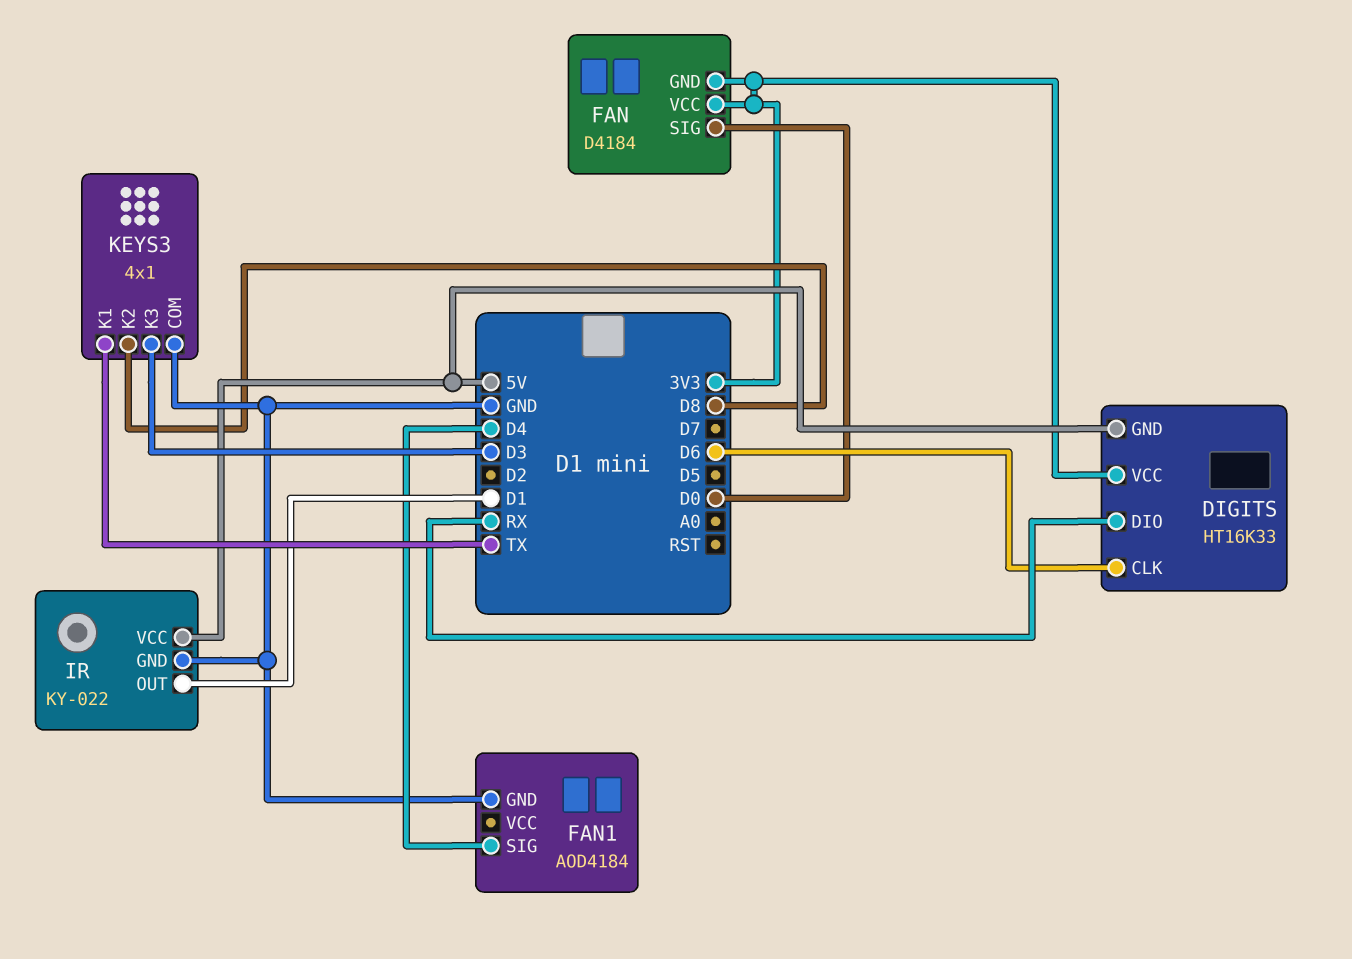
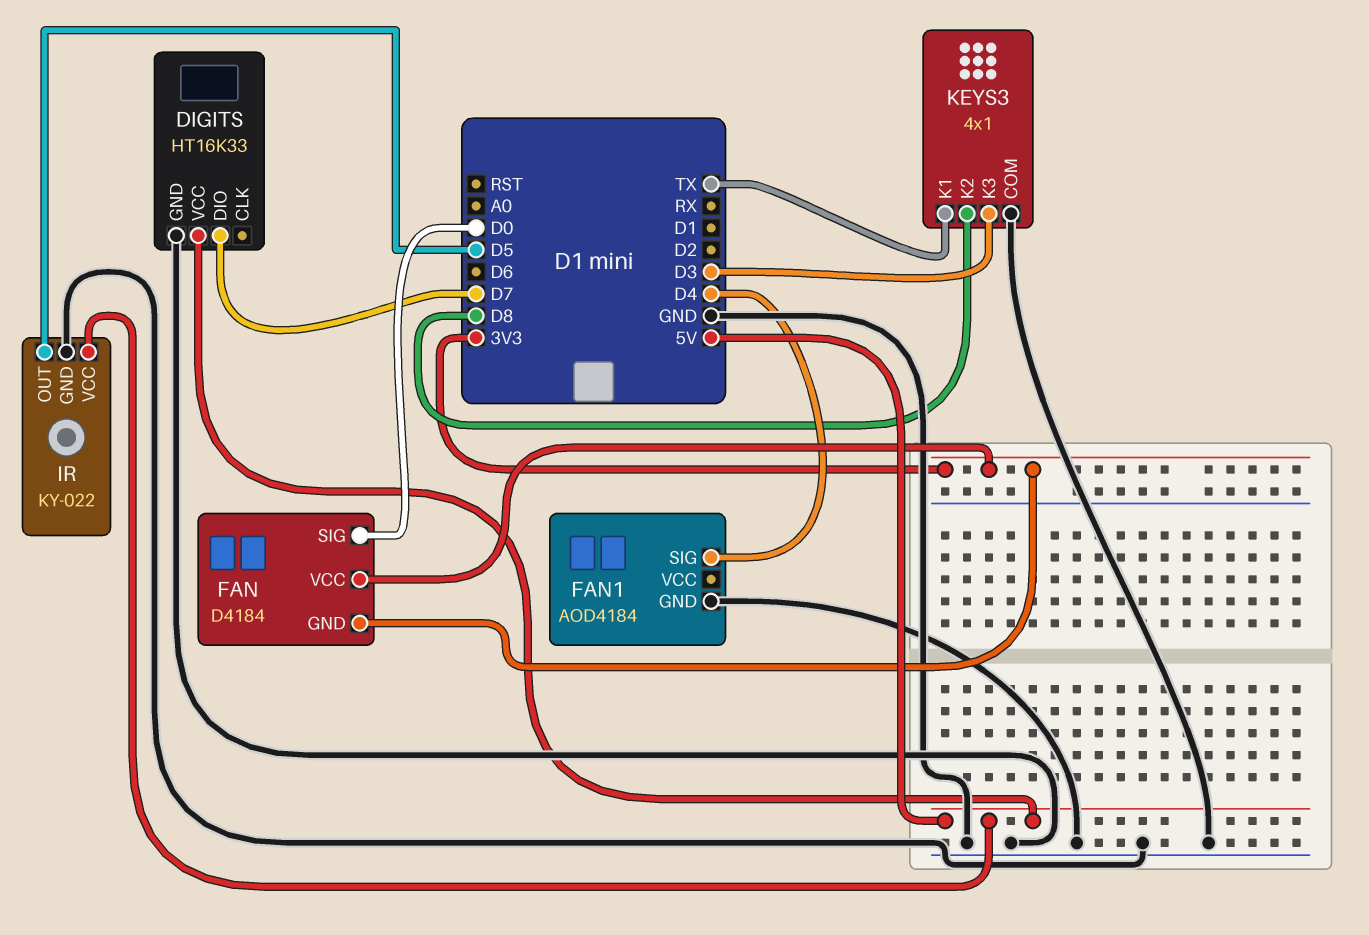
DIGITS pin CLK: D6 -> none
DIGITS pin DIO: RX -> D7
DIGITS pin GND: 5V -> GND
DIGITS pin VCC: 3V3 -> 5V
IR pin OUT: D1 -> D5

